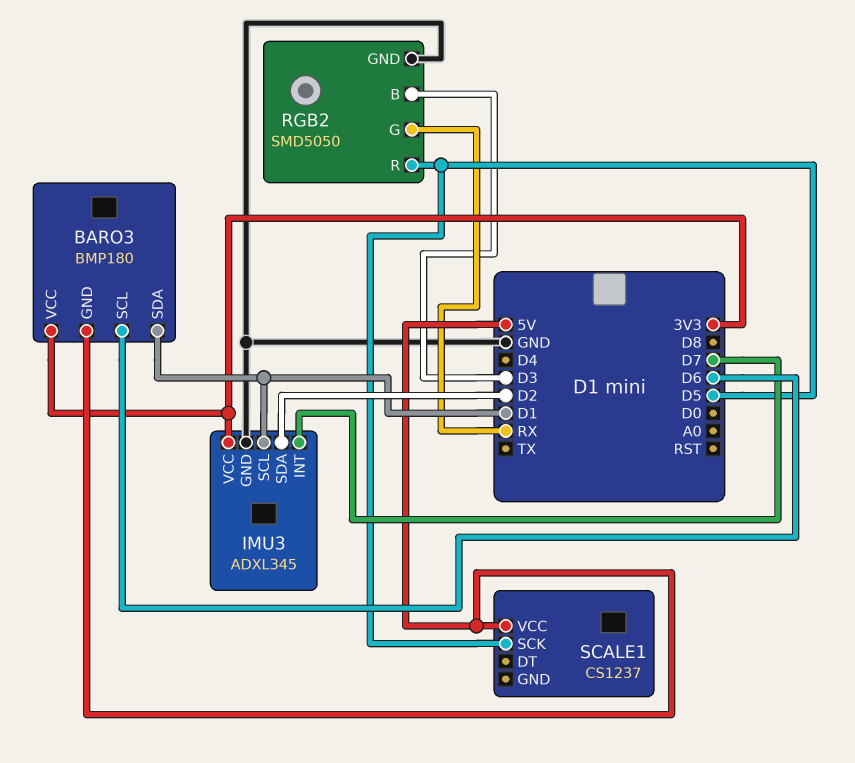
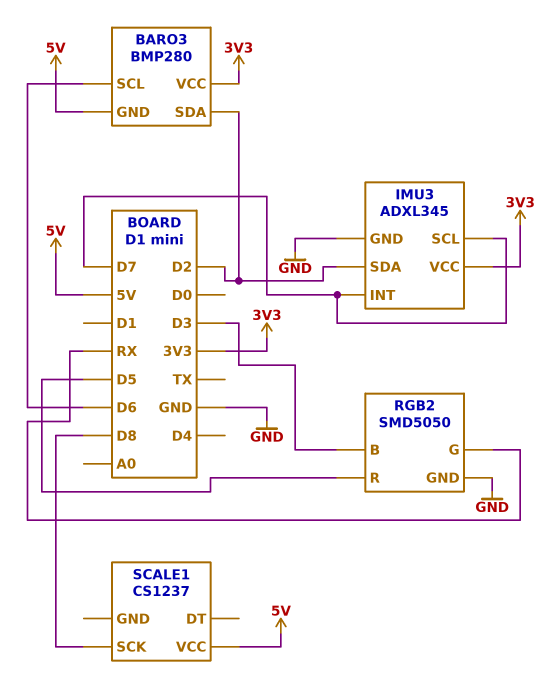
BARO3: BMP180 -> BMP280
BARO3 pin SDA: D1 -> D2
IMU3 pin SCL: D1 -> D7
SCALE1 pin SCK: D5 -> D8

